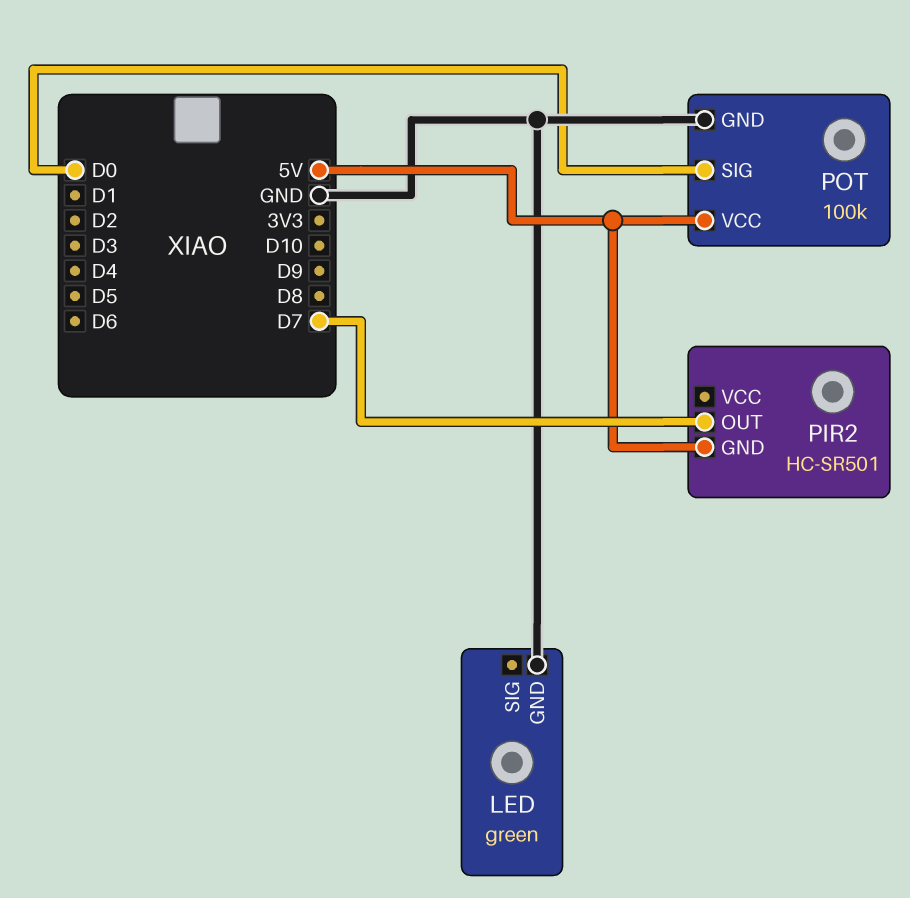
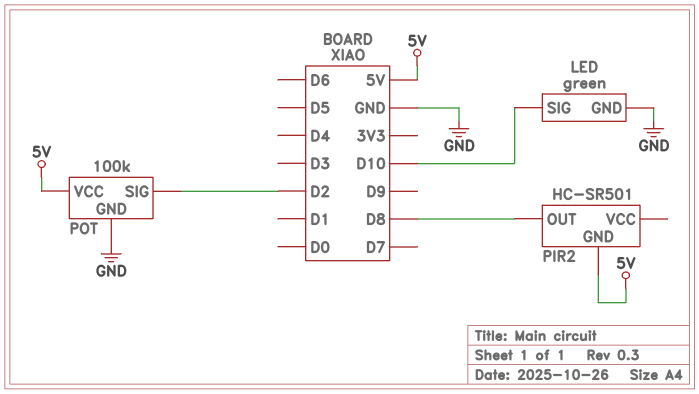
LED pin SIG: none -> D10
PIR2 pin OUT: D7 -> D8
POT pin SIG: D0 -> D2

